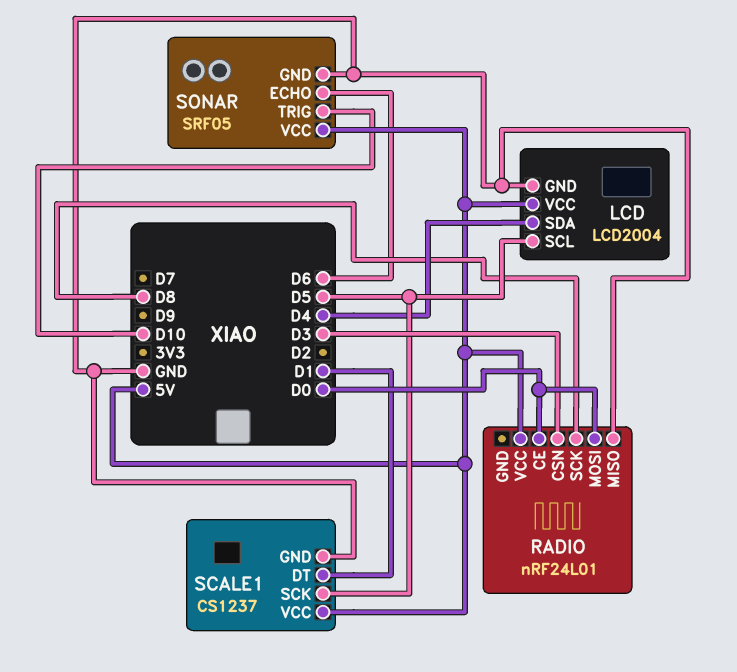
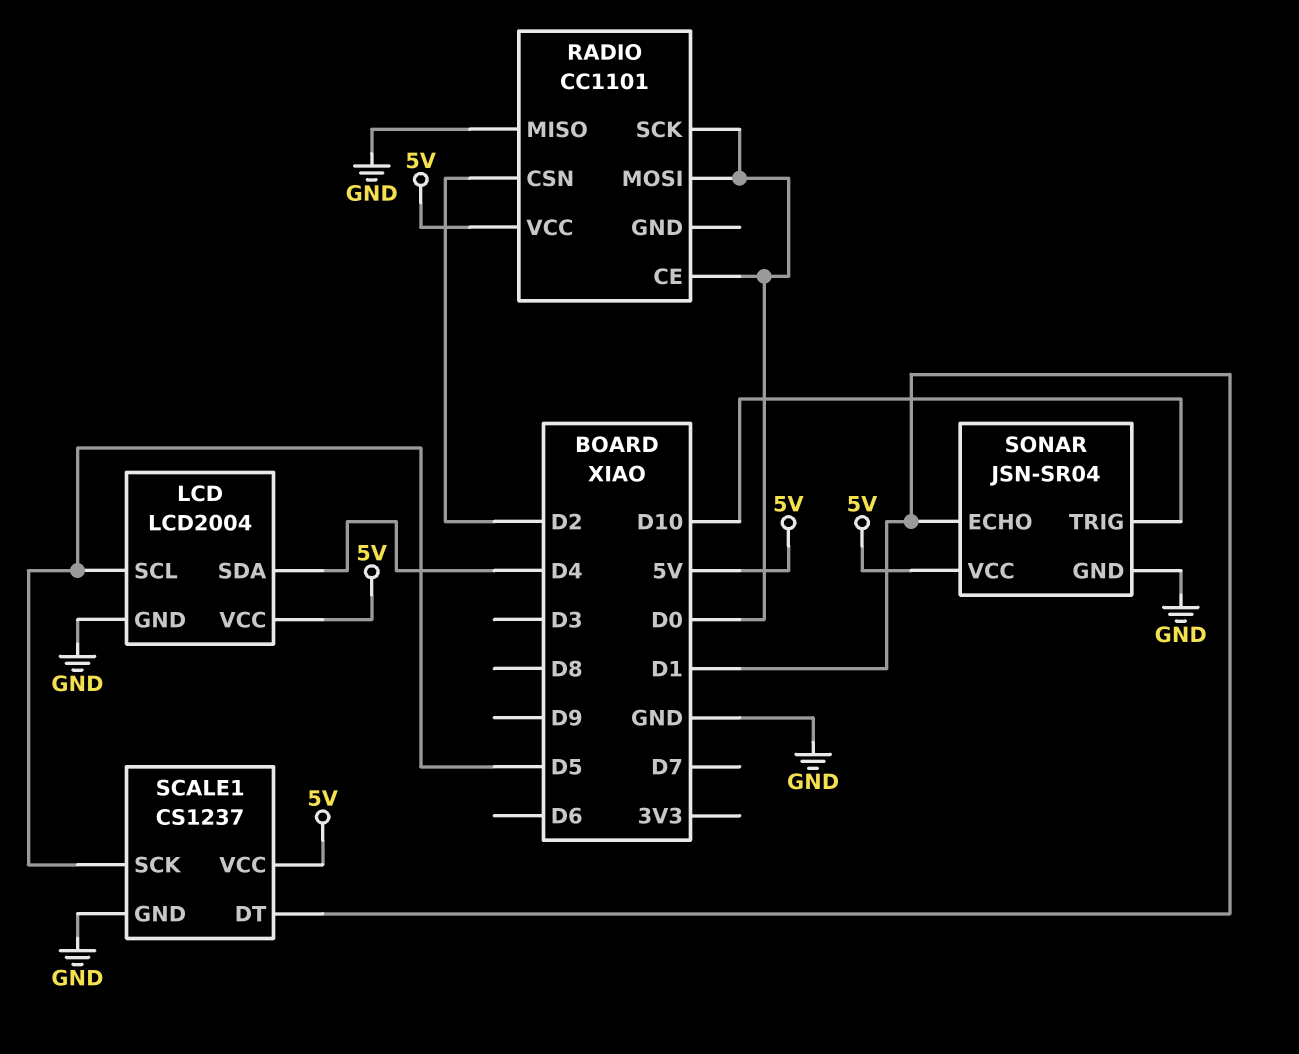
RADIO: nRF24L01 -> CC1101
RADIO pin CSN: D3 -> D2
RADIO pin SCK: D8 -> D0
SONAR: SRF05 -> JSN-SR04
SONAR pin ECHO: D6 -> D1

